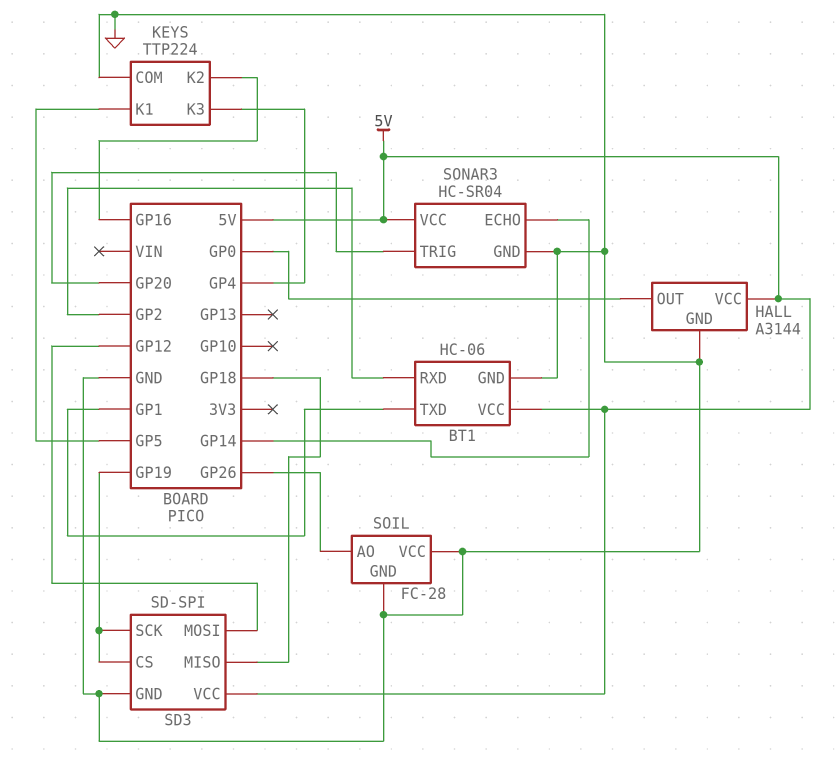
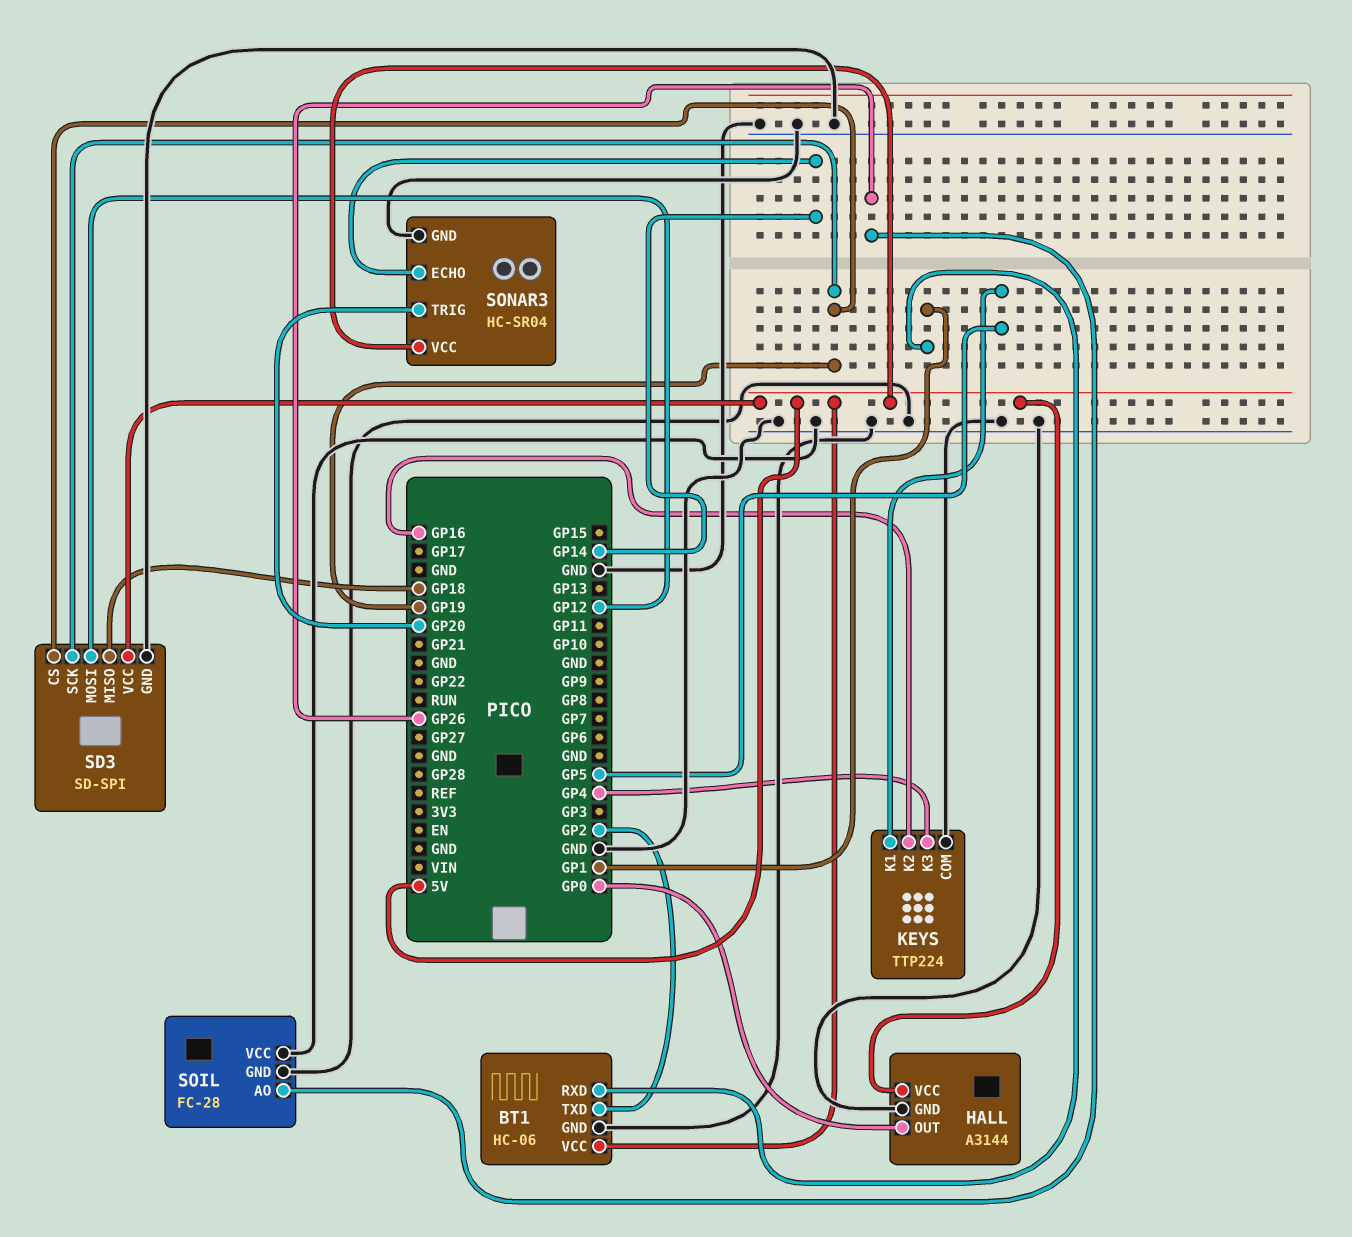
BT1 pin RXD: GP2 -> GP1
BT1 pin TXD: GP1 -> GP2

